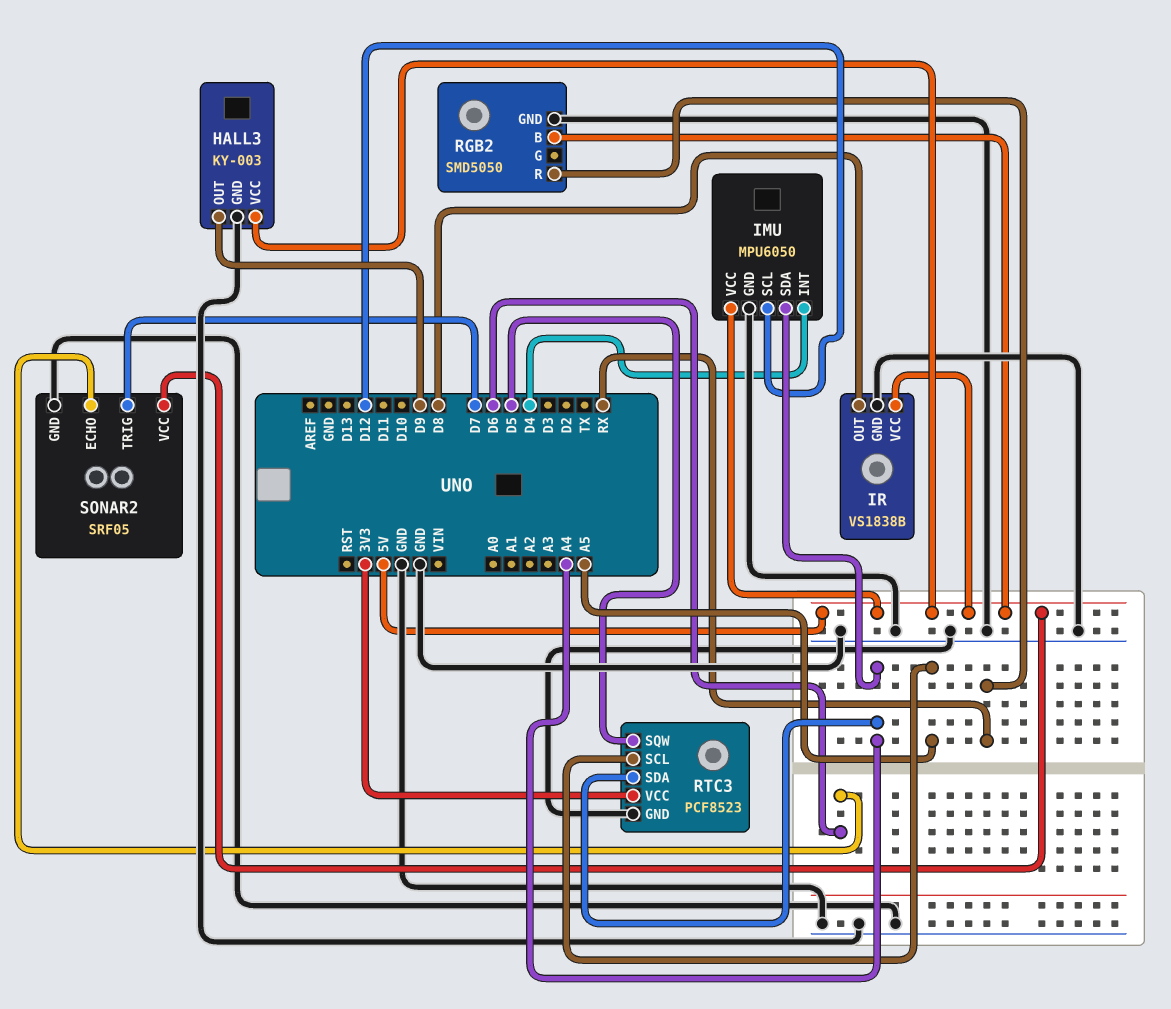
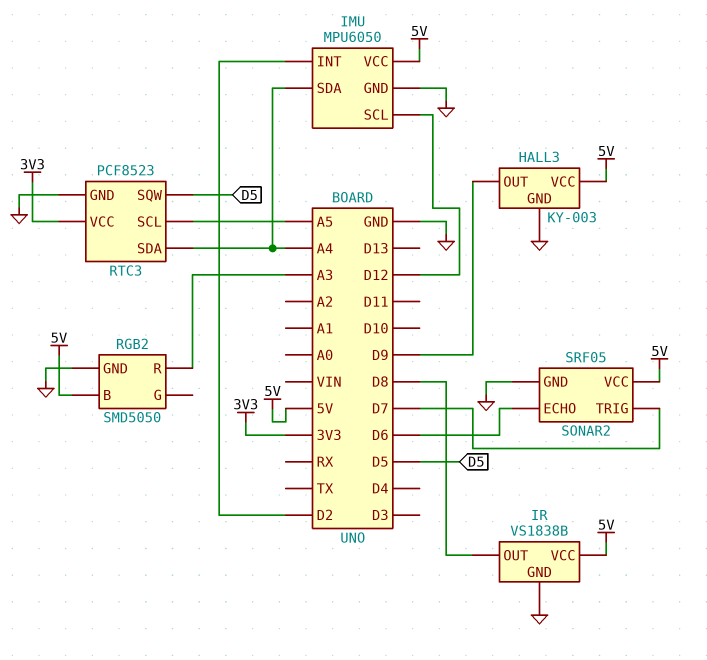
IMU pin INT: D4 -> D2
RGB2 pin R: RX -> A3

